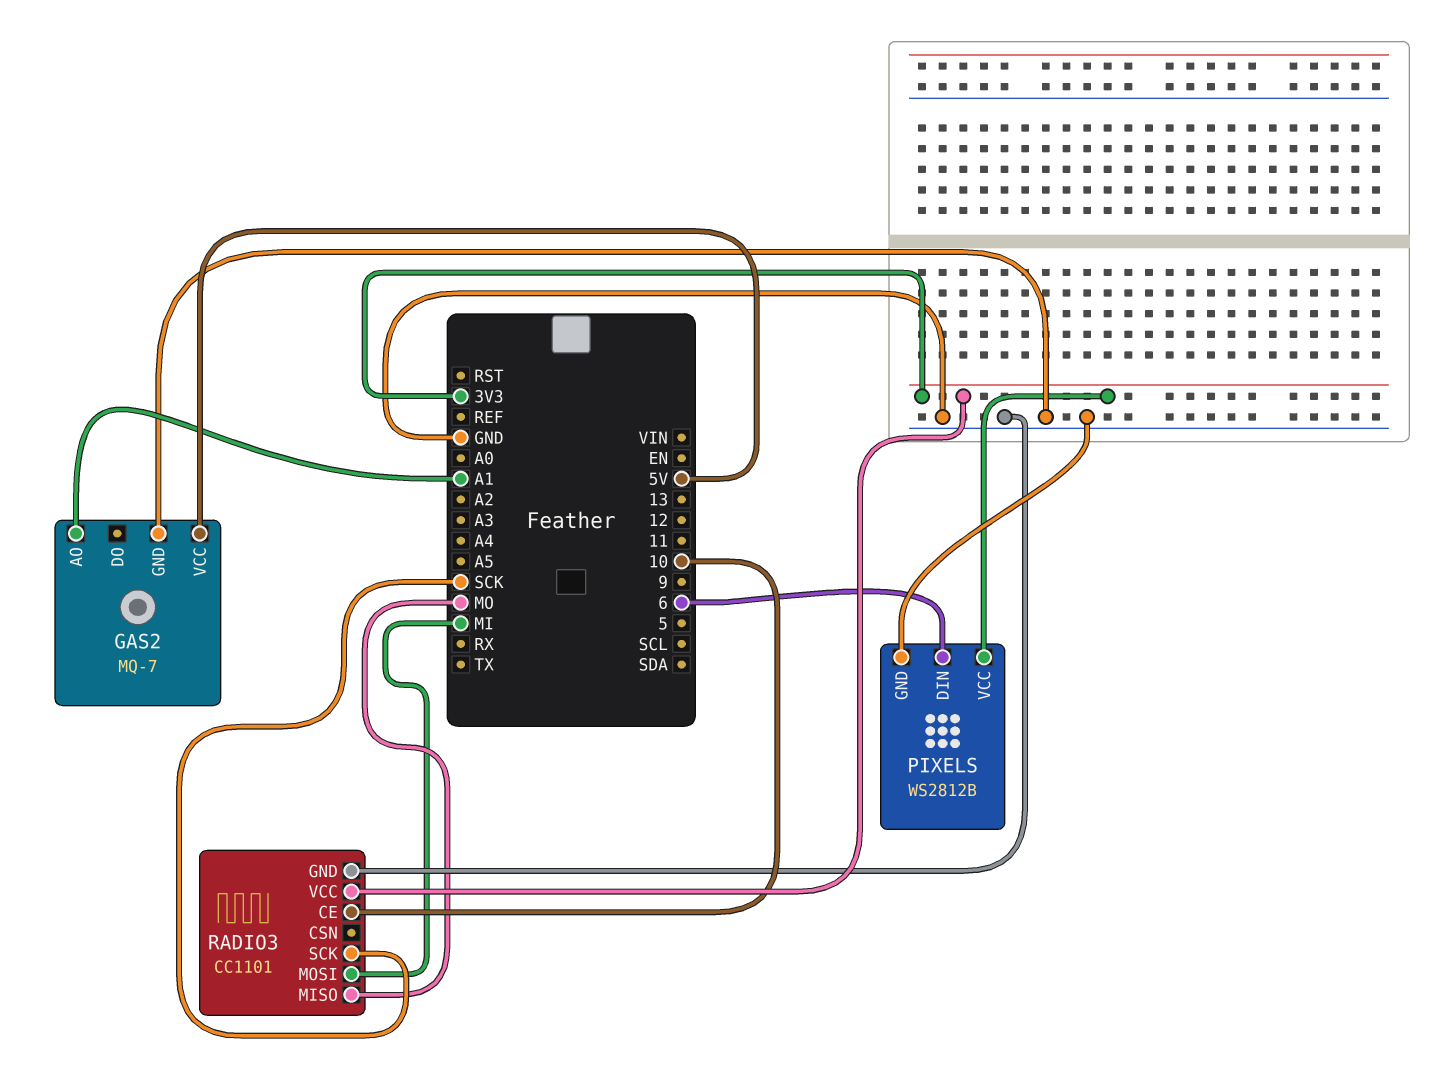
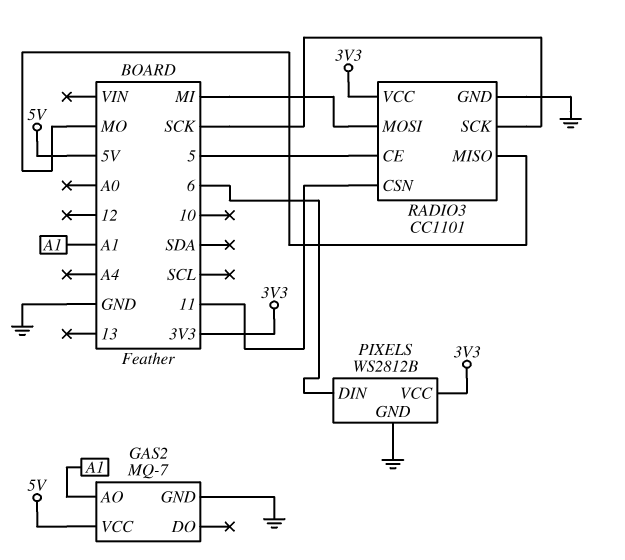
RADIO3 pin CE: 10 -> 5
RADIO3 pin CSN: none -> 11

